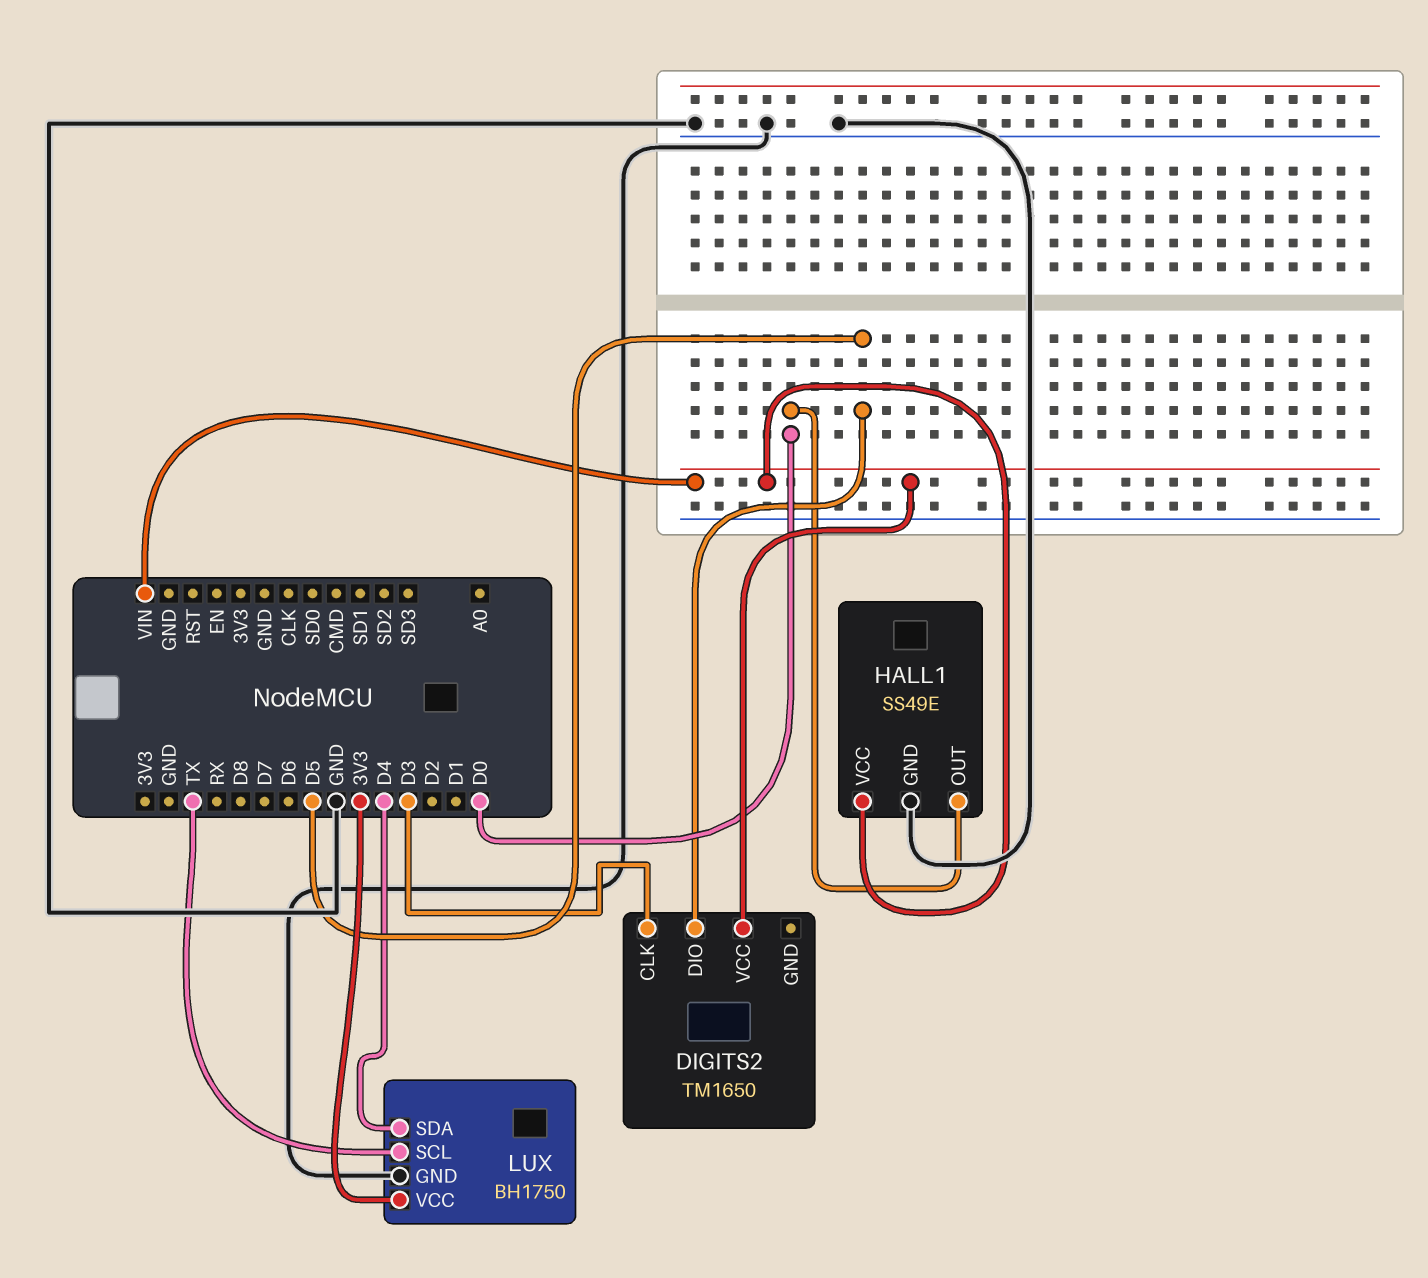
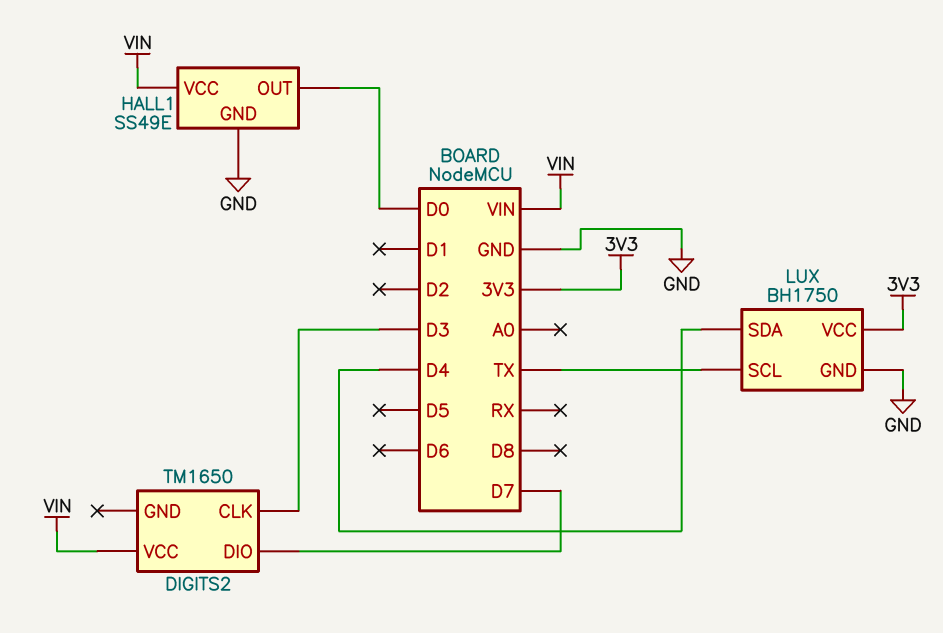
DIGITS2 pin DIO: D5 -> D7

